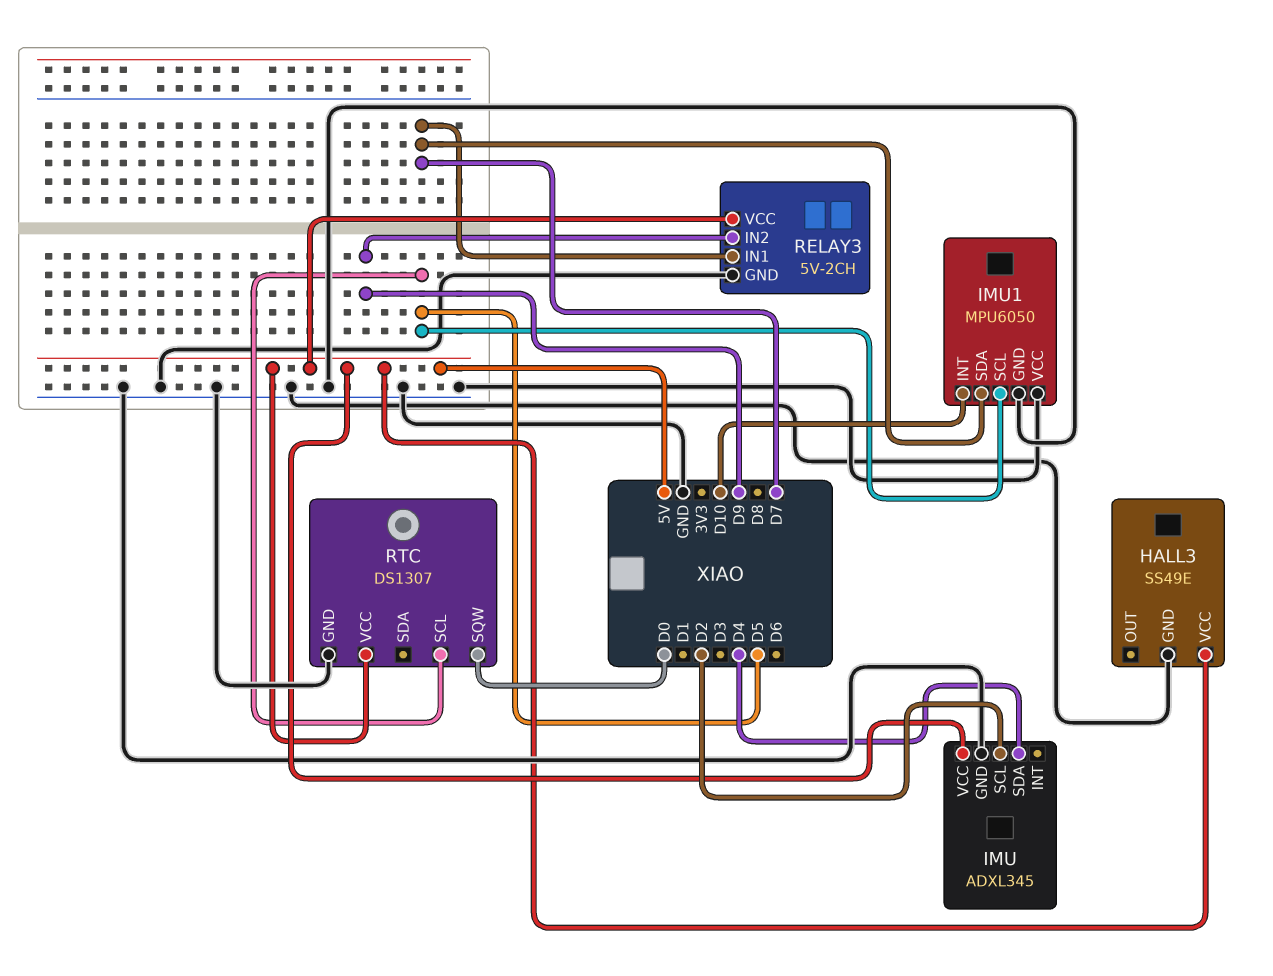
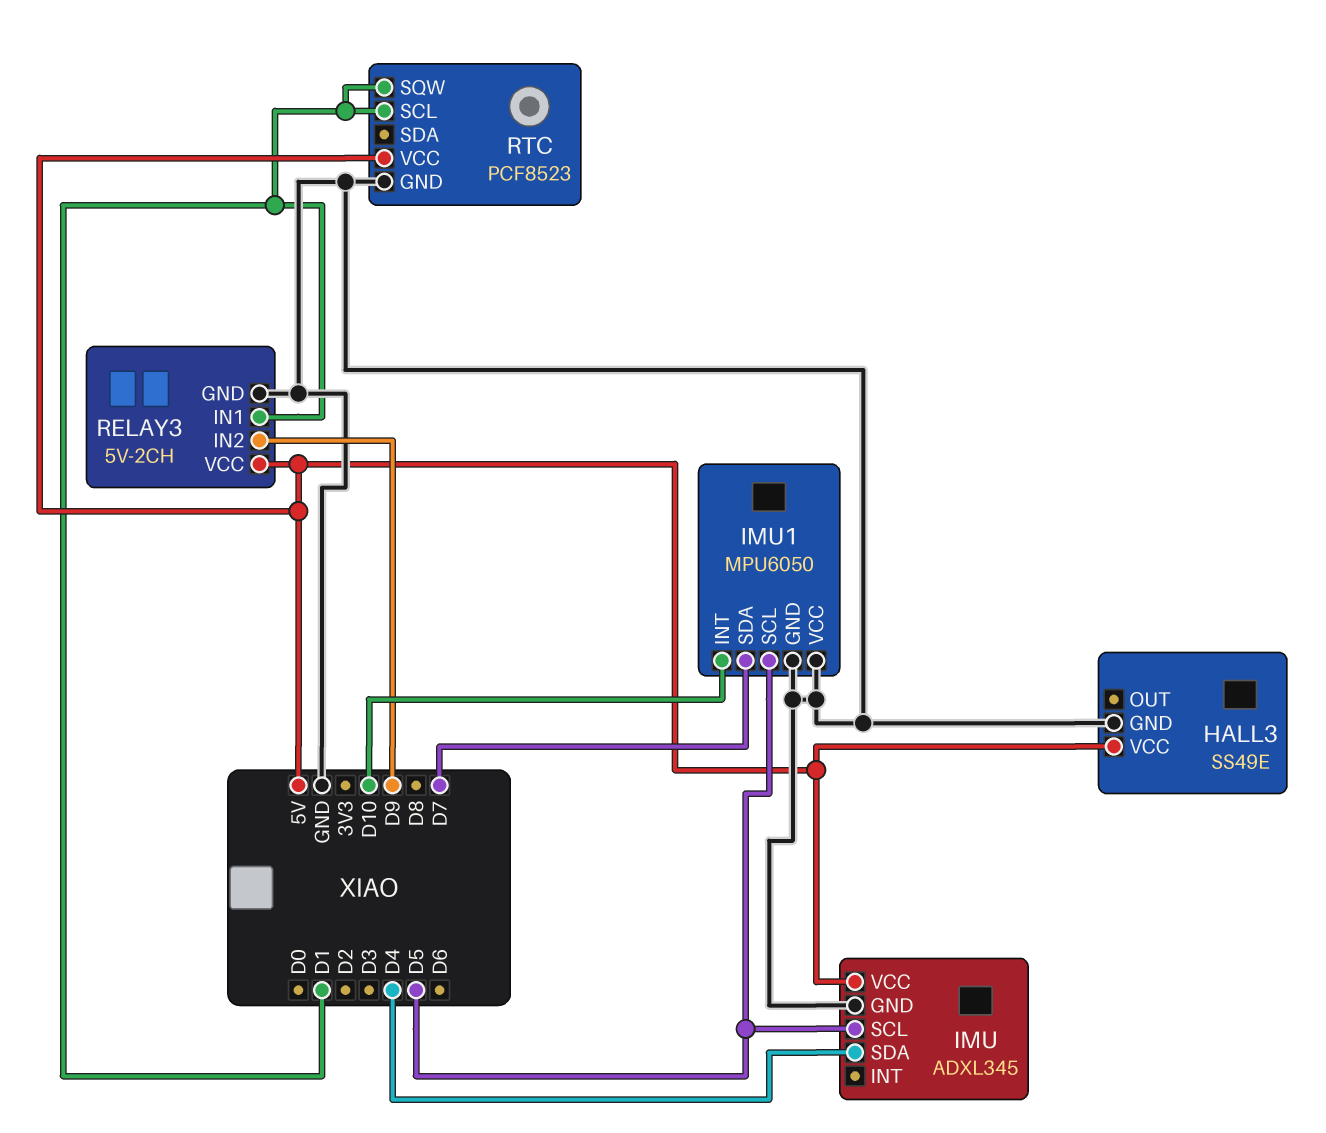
IMU pin SCL: D2 -> D5
RELAY3 pin IN1: D7 -> D1
RTC: DS1307 -> PCF8523
RTC pin SCL: D5 -> D1
RTC pin SQW: D0 -> D1

